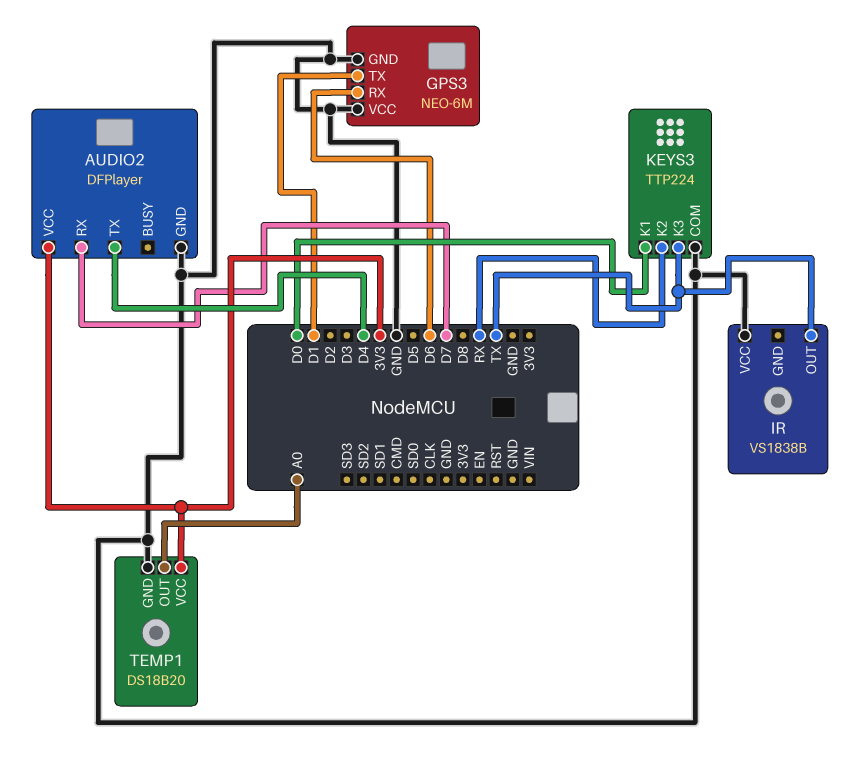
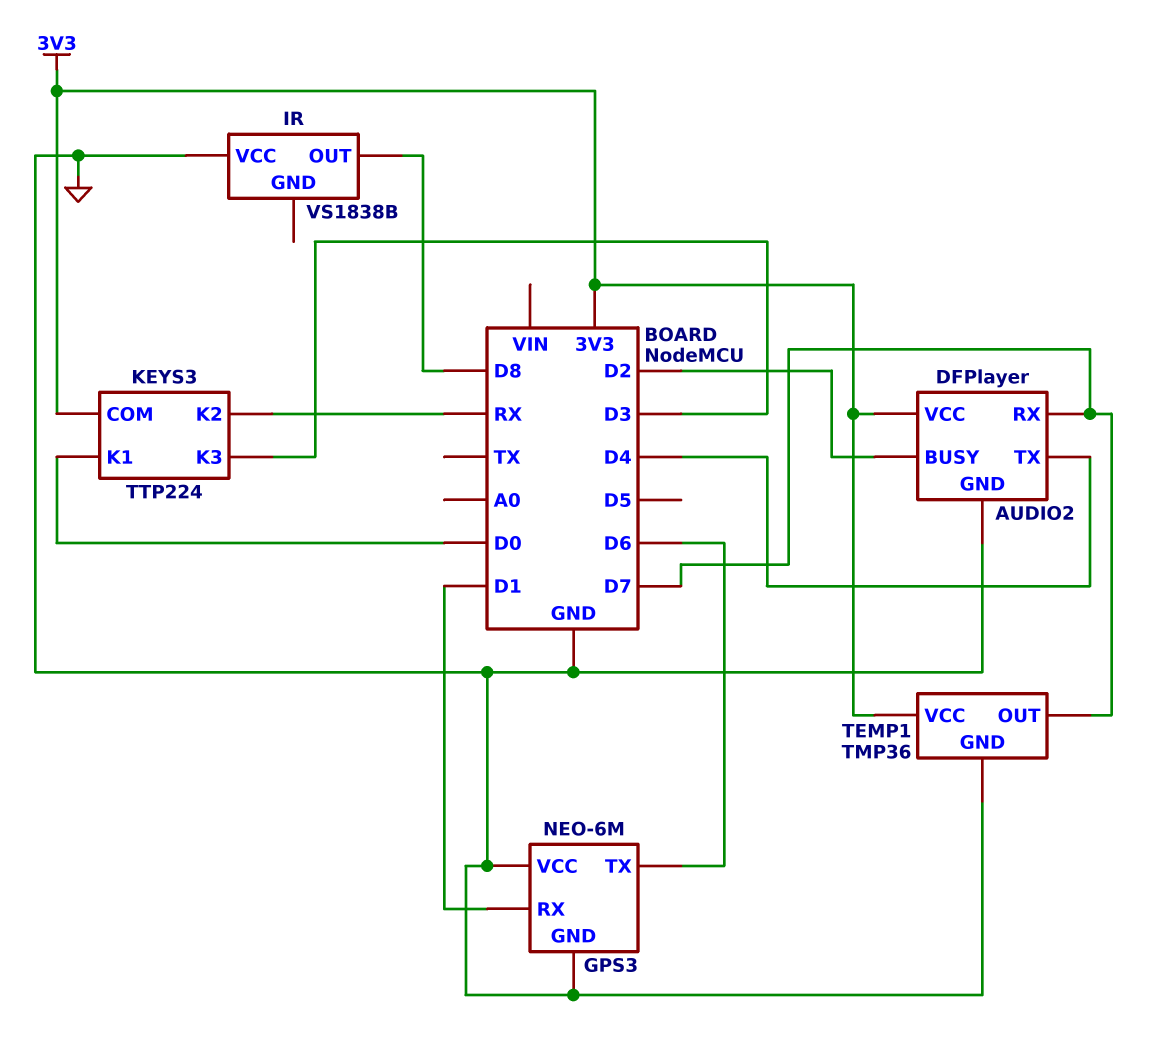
AUDIO2 pin BUSY: none -> D2
GPS3 pin RX: D6 -> D1
GPS3 pin TX: D1 -> D6
IR pin OUT: TX -> D8
KEYS3 pin COM: GND -> 3V3
KEYS3 pin K3: TX -> D3
TEMP1: DS18B20 -> TMP36
TEMP1 pin OUT: A0 -> D7

